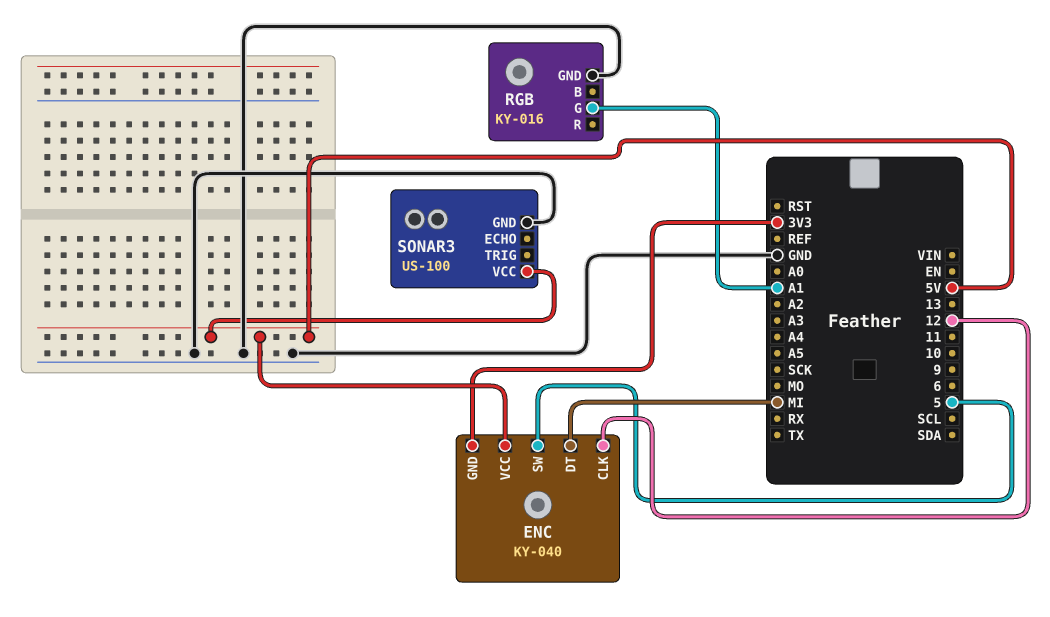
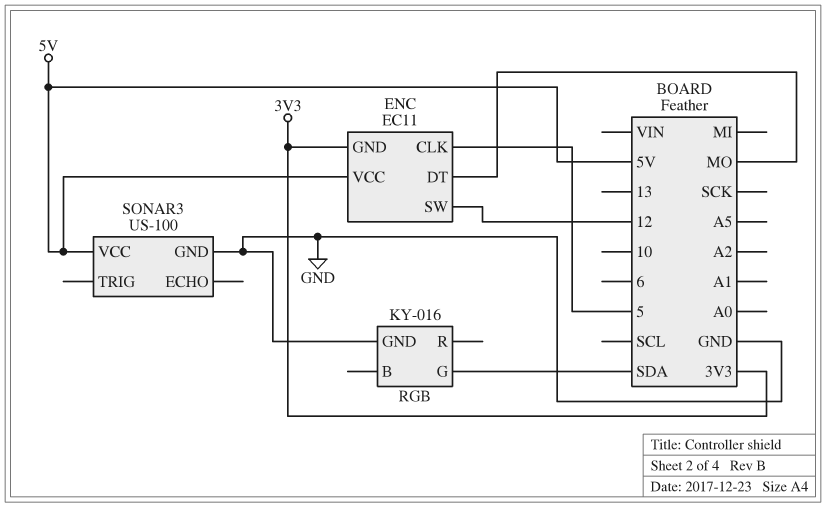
ENC: KY-040 -> EC11
ENC pin CLK: 12 -> 5
ENC pin DT: MI -> MO
ENC pin SW: 5 -> 12
RGB pin G: A1 -> SDA

